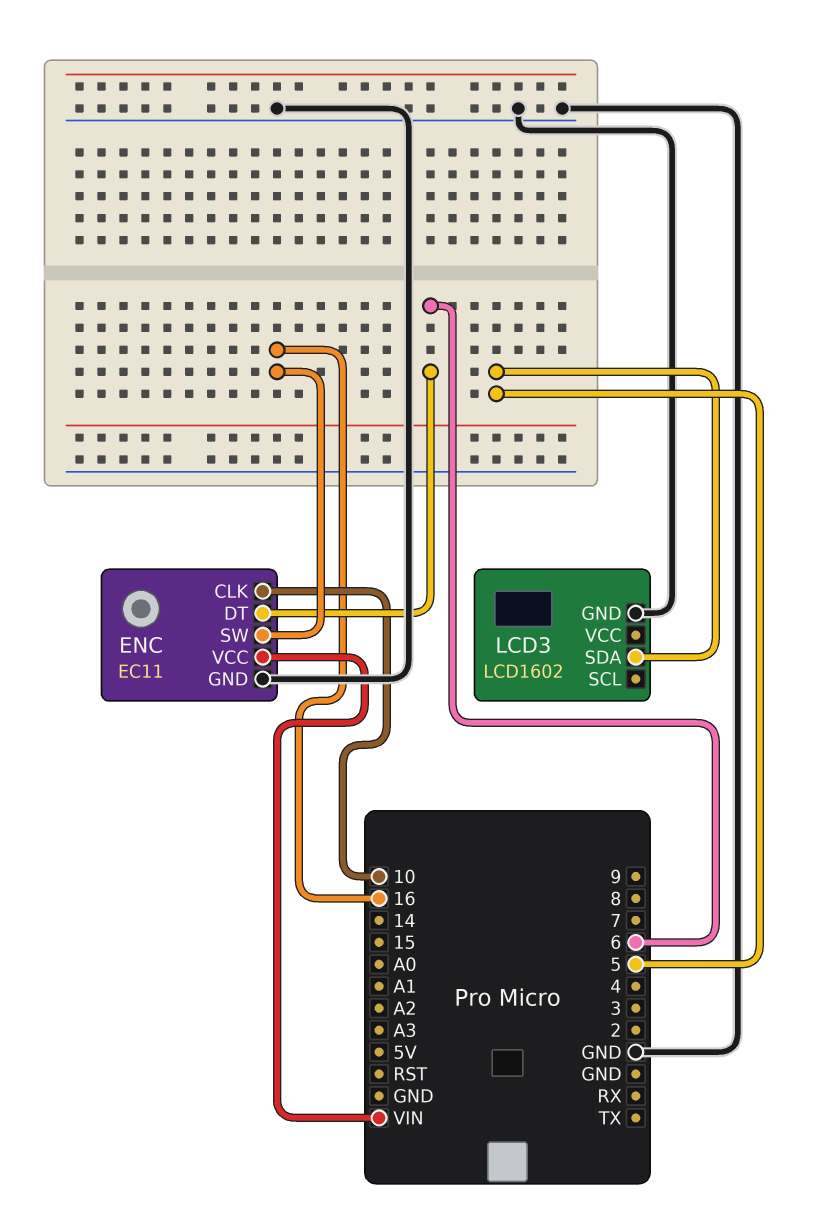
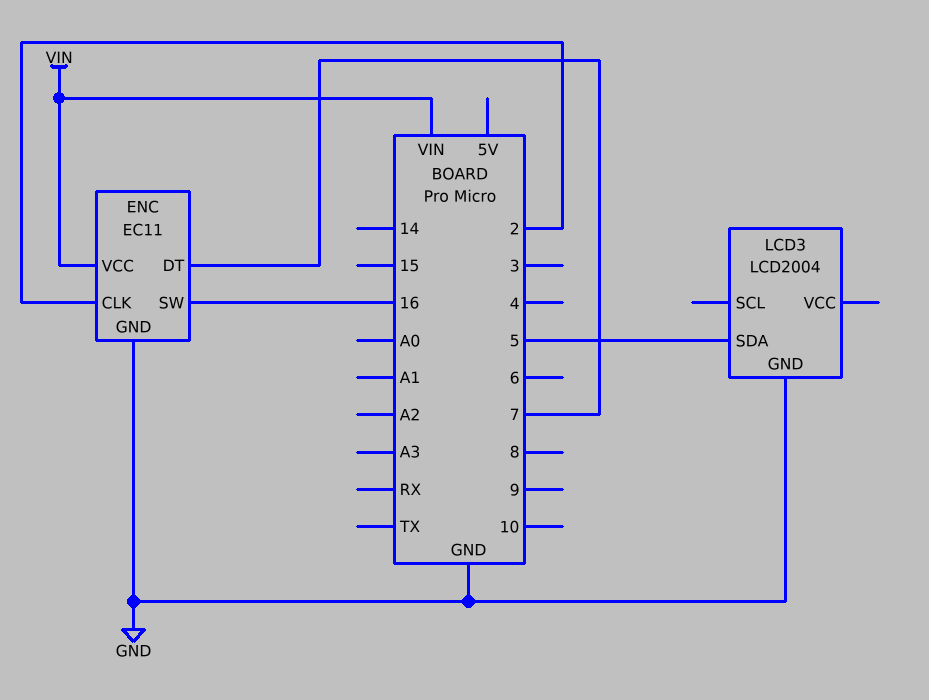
ENC pin CLK: 10 -> 2
ENC pin DT: 6 -> 7
LCD3: LCD1602 -> LCD2004

